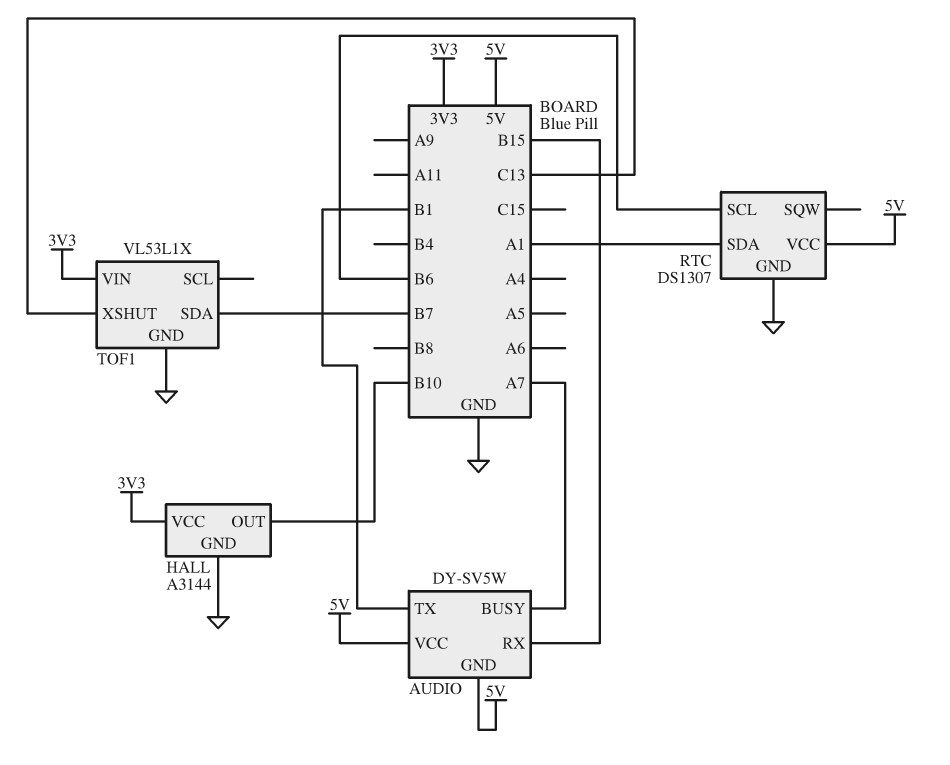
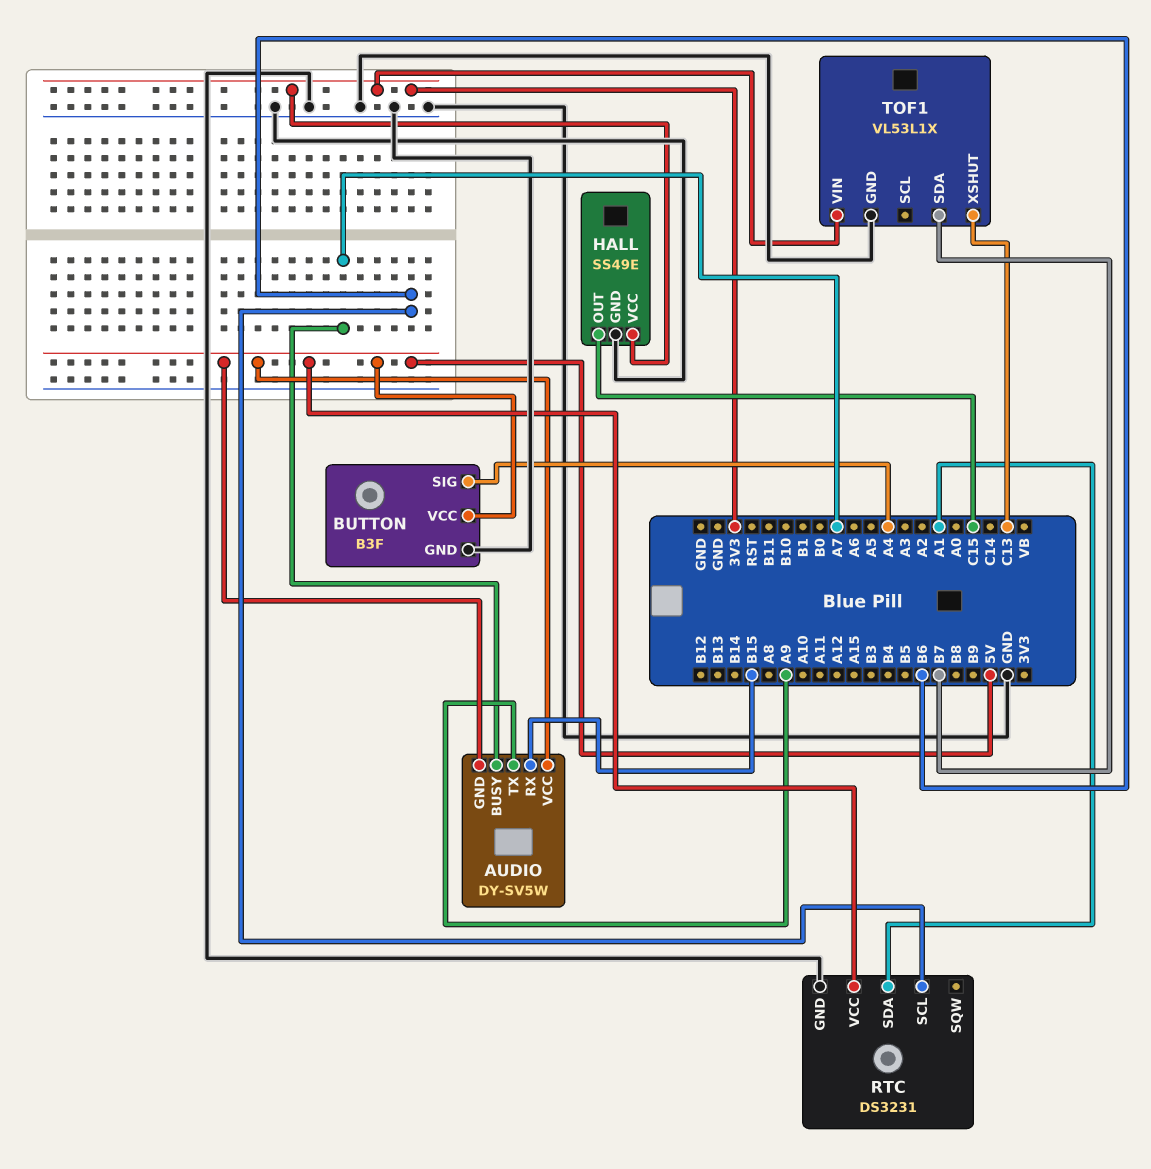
AUDIO pin TX: B1 -> A9
BUTTON: none -> B3F
BUTTON pin GND: none -> GND
BUTTON pin SIG: none -> A4
BUTTON pin VCC: none -> 5V
HALL: A3144 -> SS49E
HALL pin OUT: B10 -> C15
RTC: DS1307 -> DS3231

